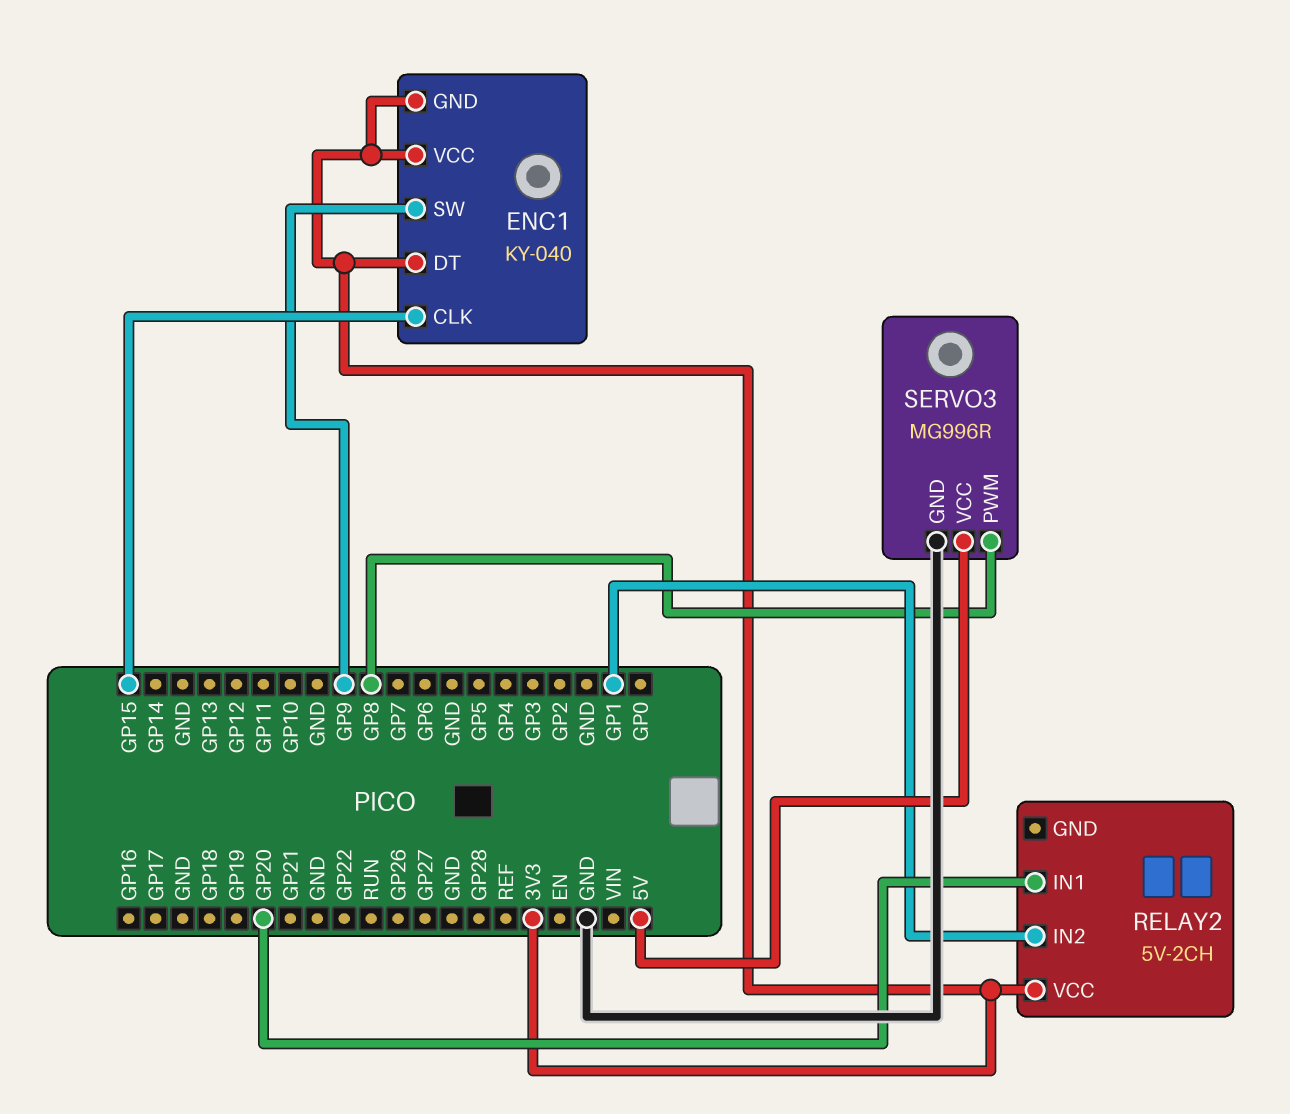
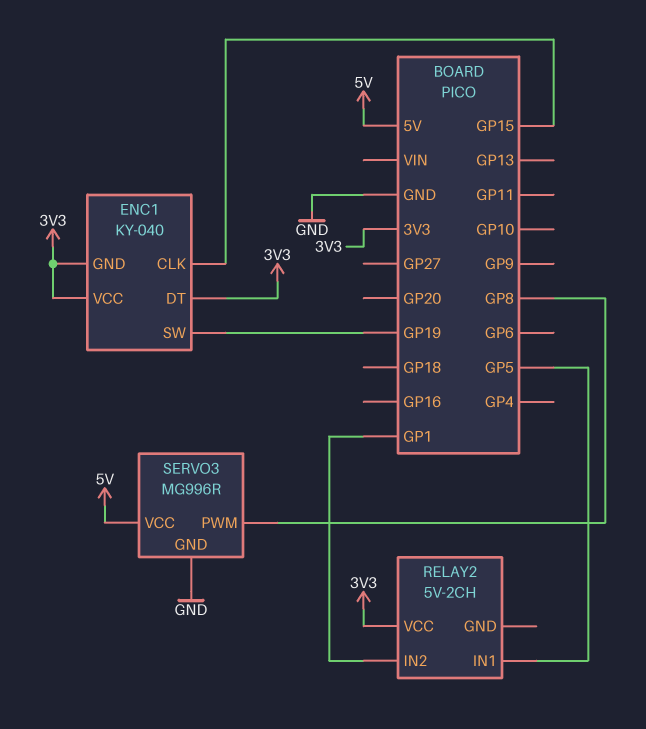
ENC1 pin SW: GP9 -> GP19
RELAY2 pin IN1: GP20 -> GP5

